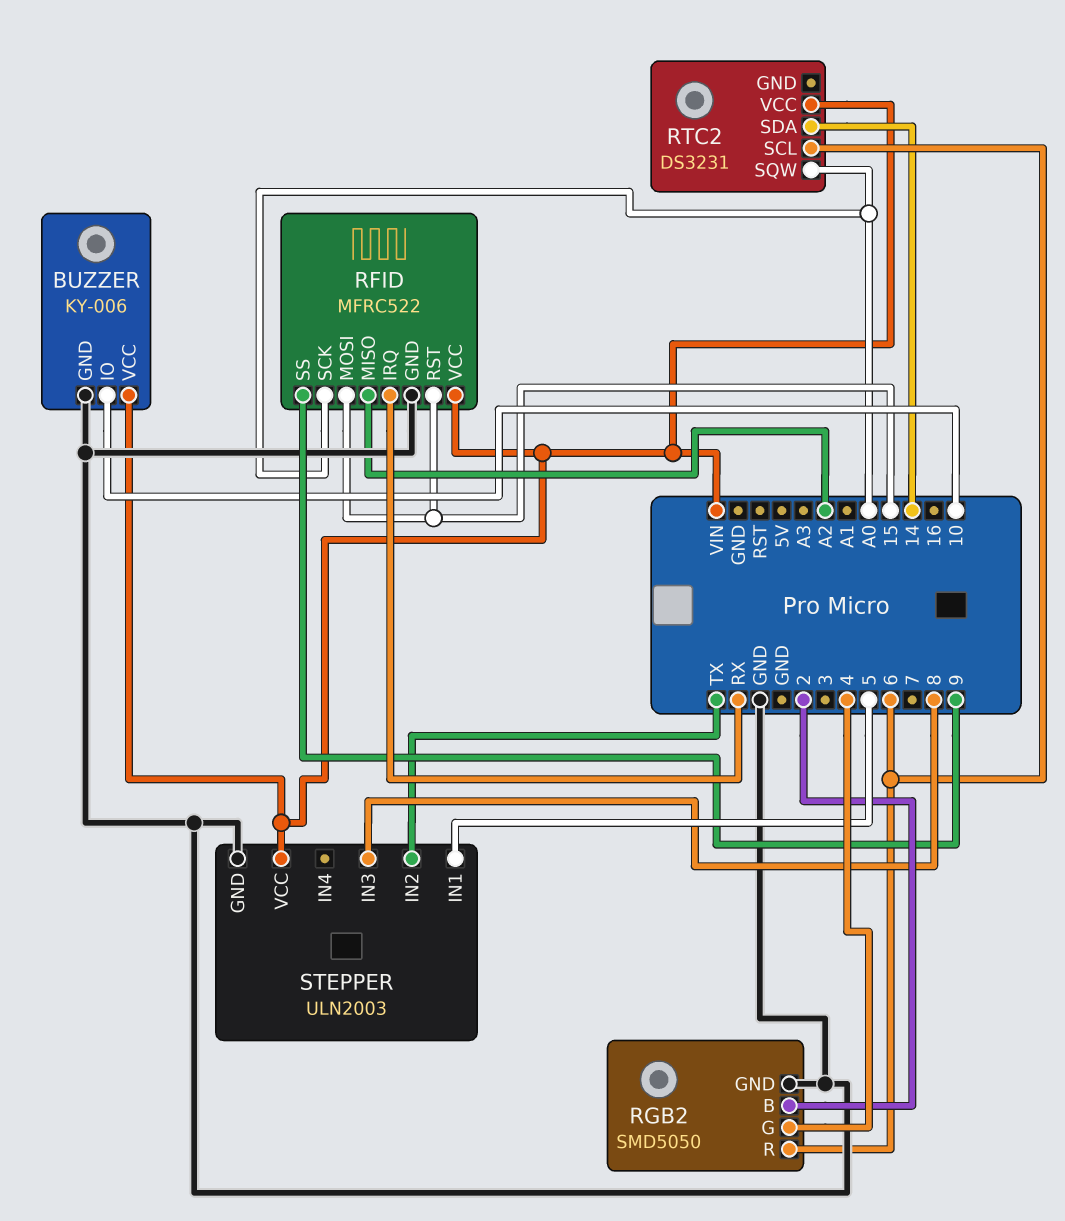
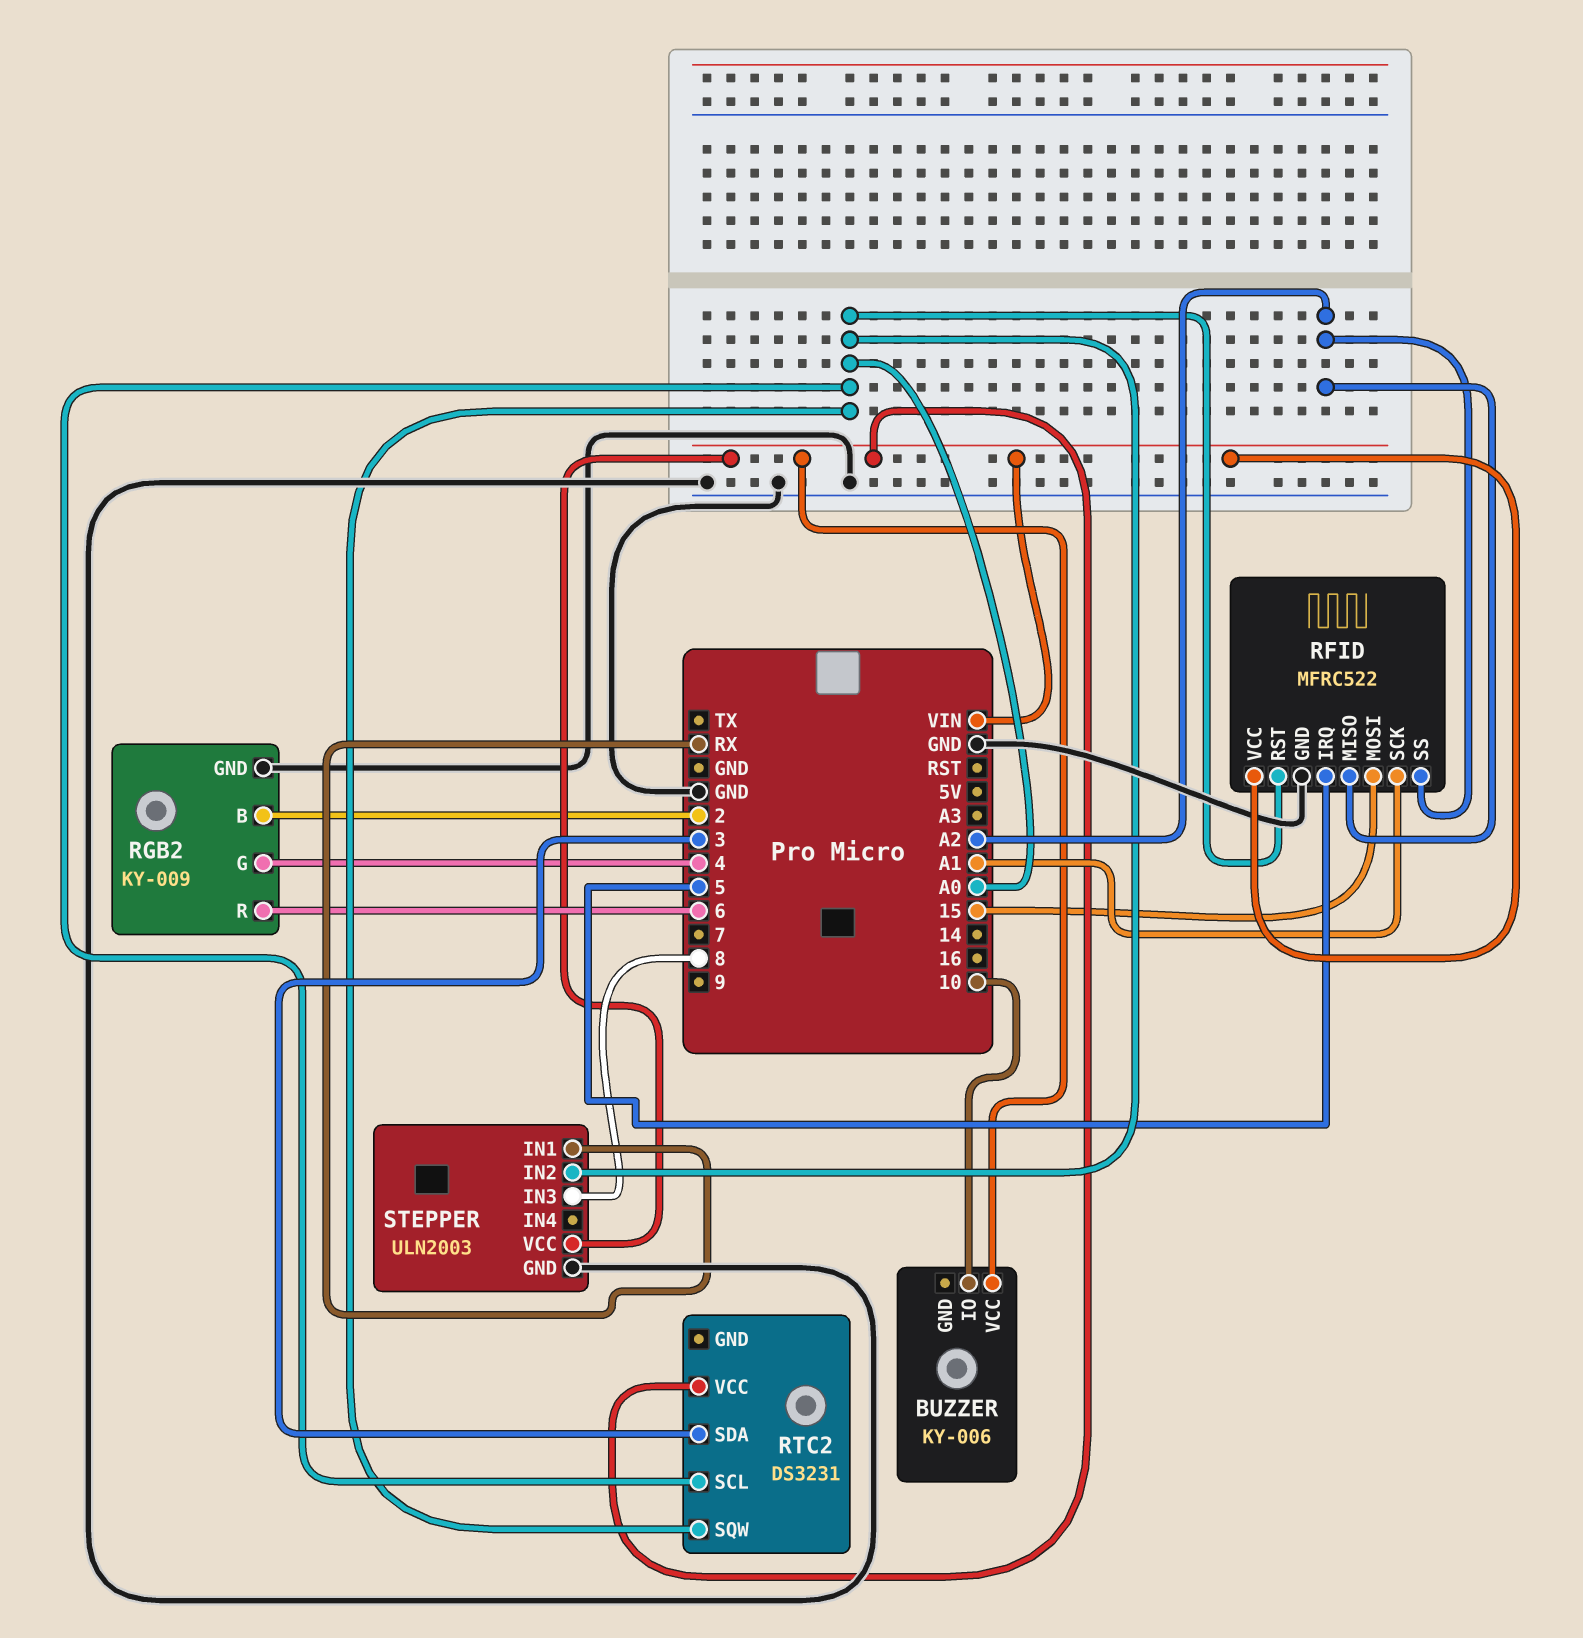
BUZZER pin GND: GND -> none
RFID pin IRQ: RX -> 5
RFID pin RST: 15 -> A0
RFID pin SCK: A0 -> A1
RFID pin SS: 9 -> A2
RGB2: SMD5050 -> KY-009
RTC2 pin SCL: 6 -> A0
RTC2 pin SDA: 14 -> 3
STEPPER pin IN1: 5 -> RX
STEPPER pin IN2: TX -> A0

